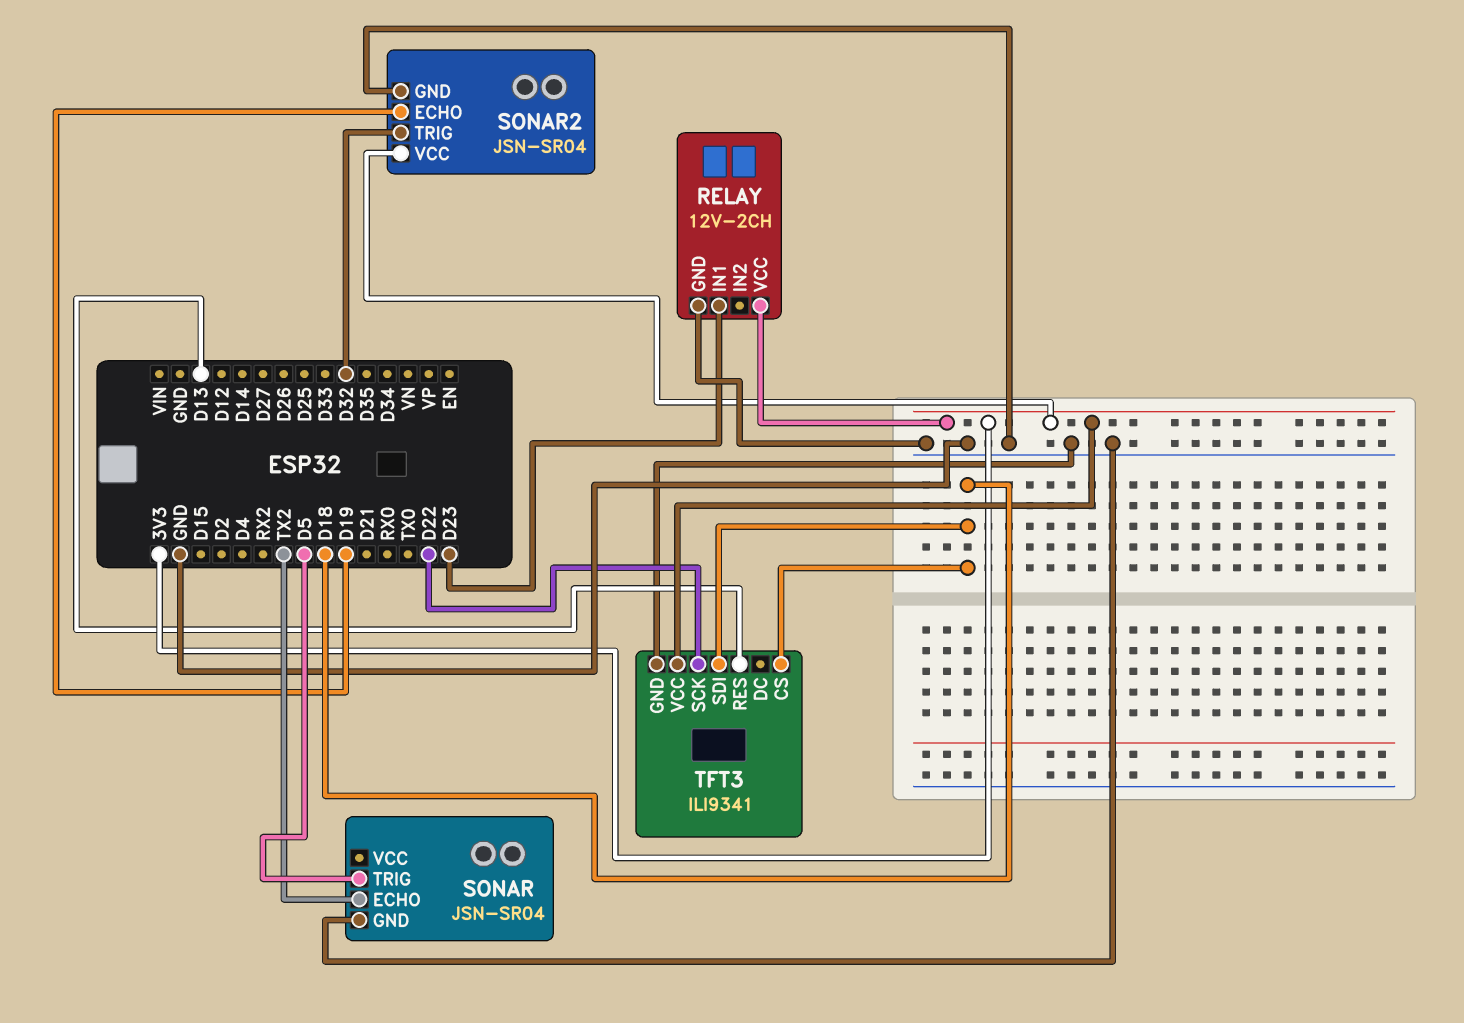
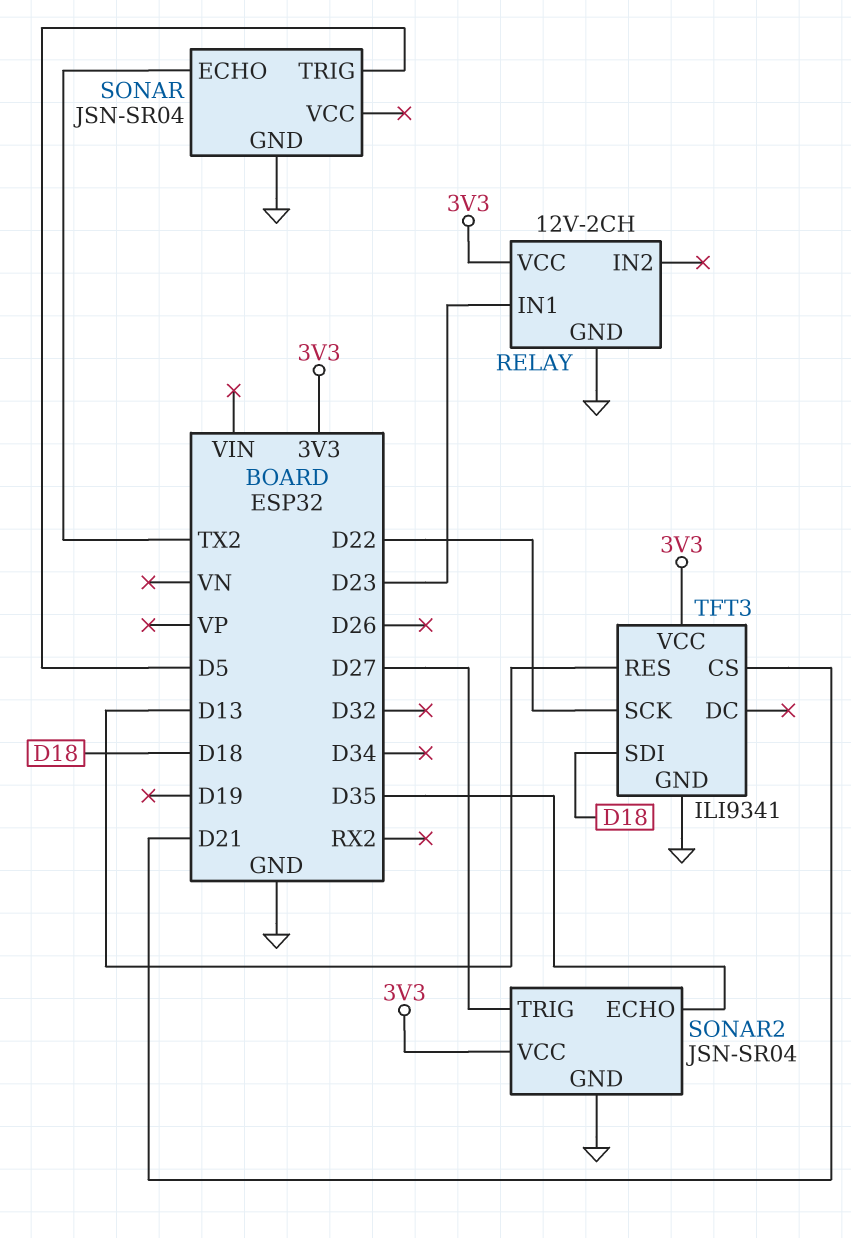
SONAR2 pin ECHO: D19 -> D35
SONAR2 pin TRIG: D32 -> D27
TFT3 pin CS: D18 -> D21

